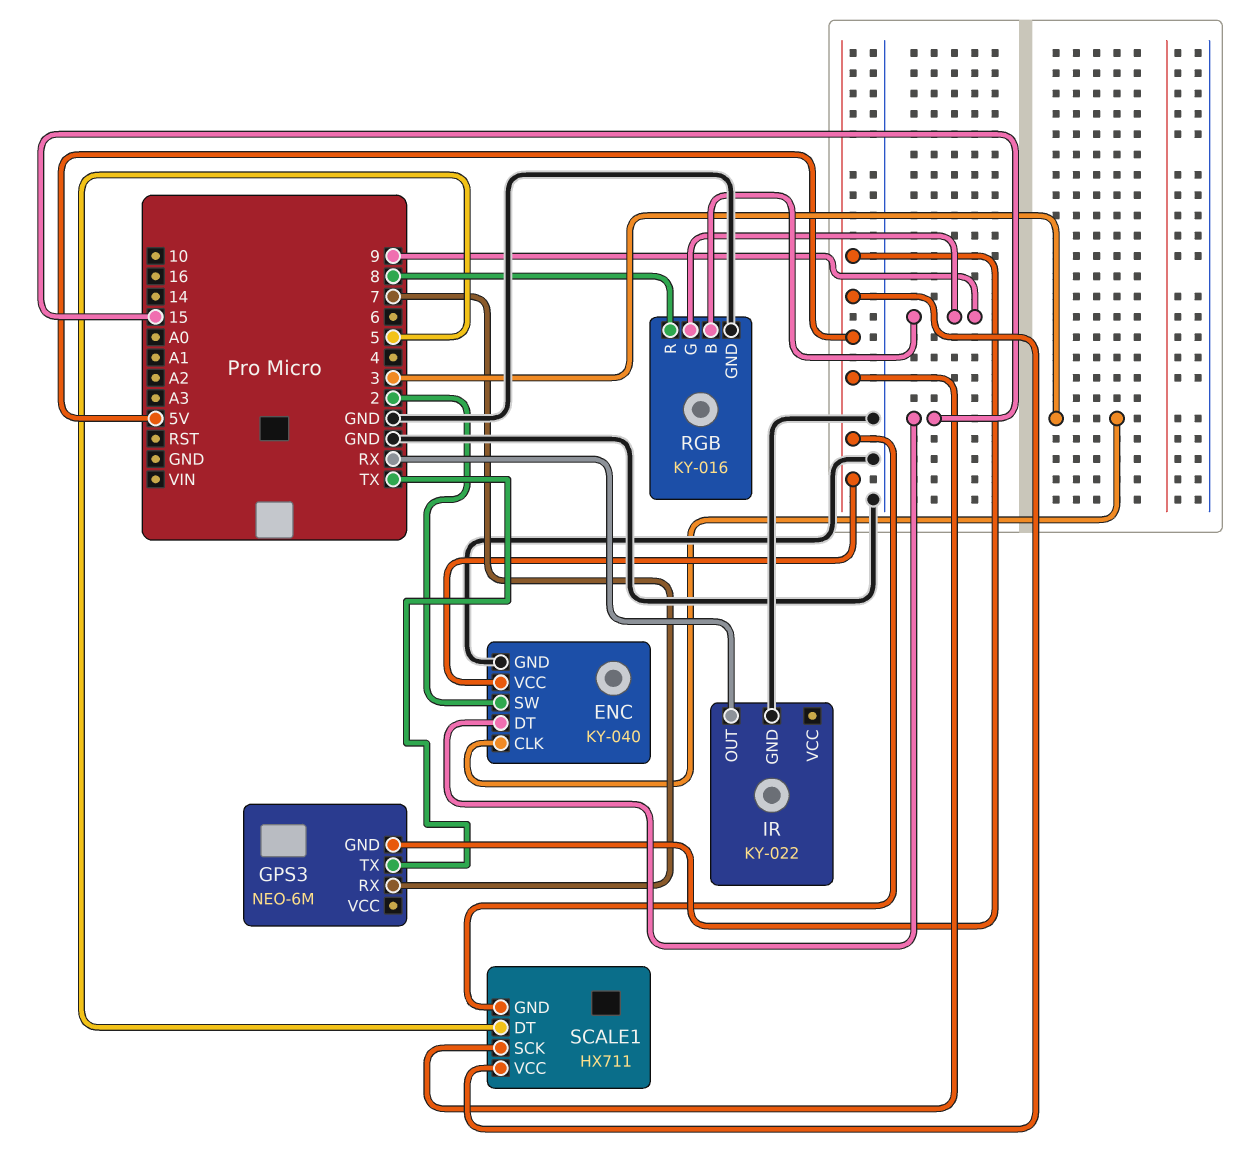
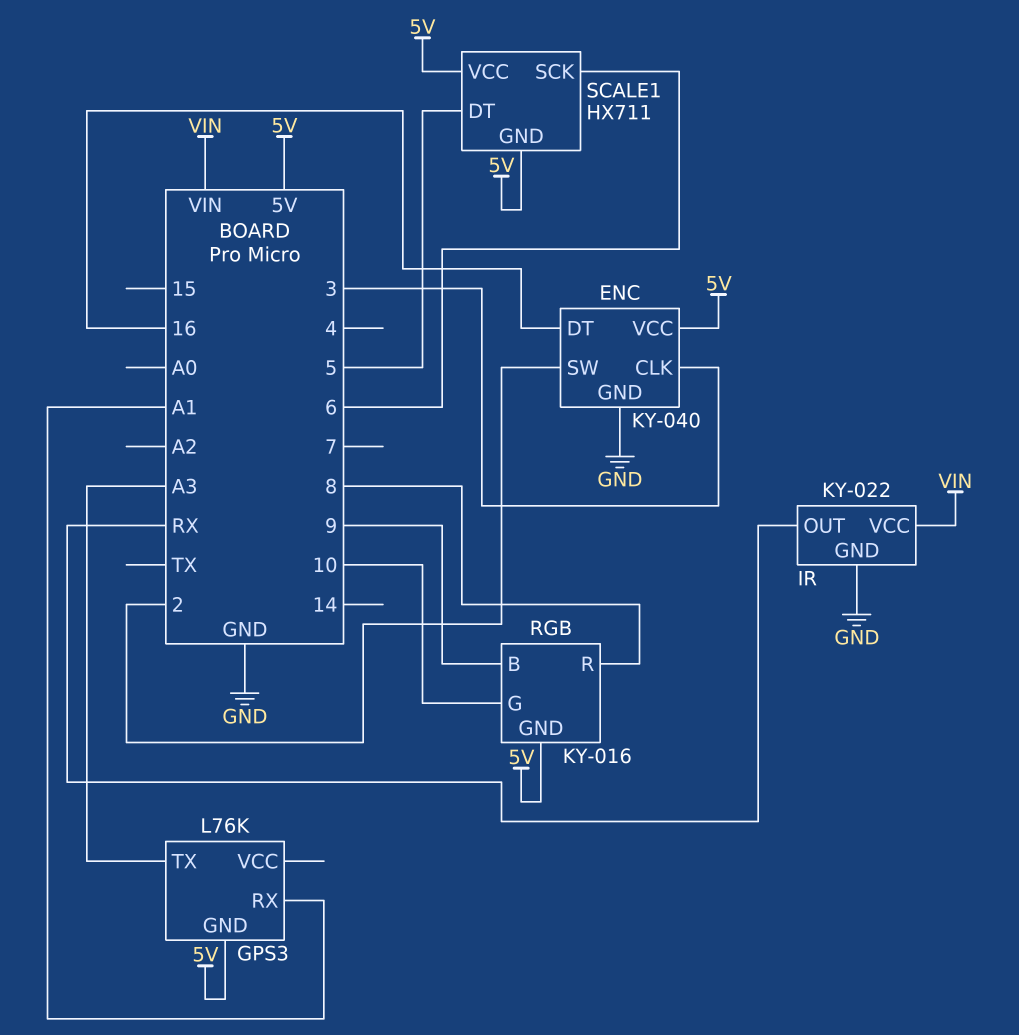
ENC pin DT: 15 -> 16
GPS3: NEO-6M -> L76K
GPS3 pin RX: 7 -> A1
GPS3 pin TX: TX -> A3
IR pin VCC: none -> VIN
RGB pin G: 9 -> 10
RGB pin GND: GND -> 5V
SCALE1 pin SCK: 5V -> 6

